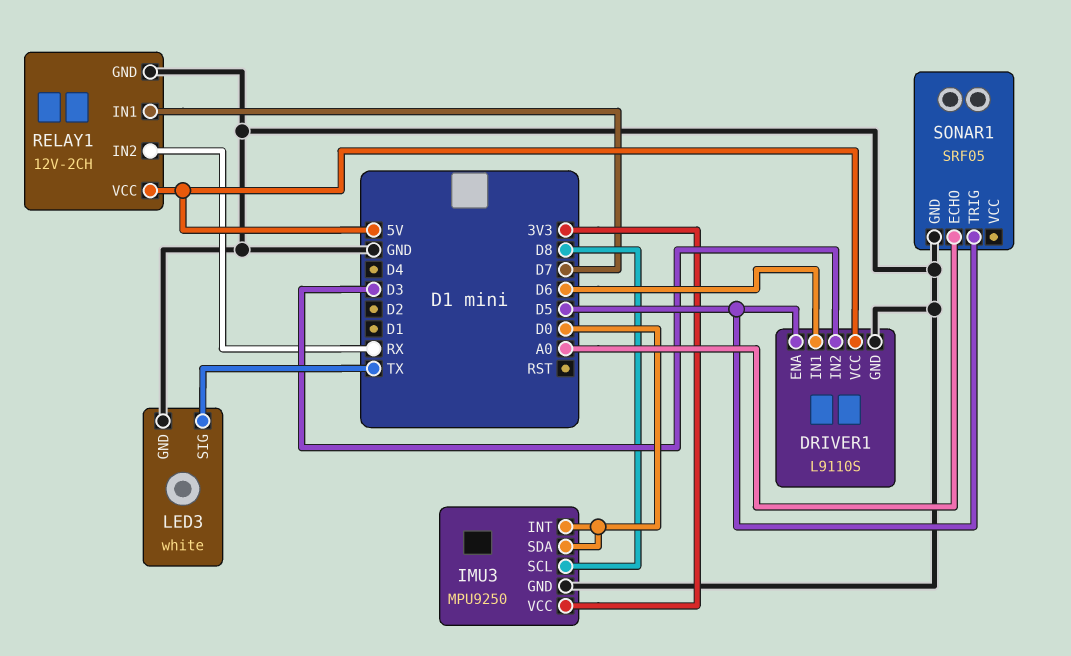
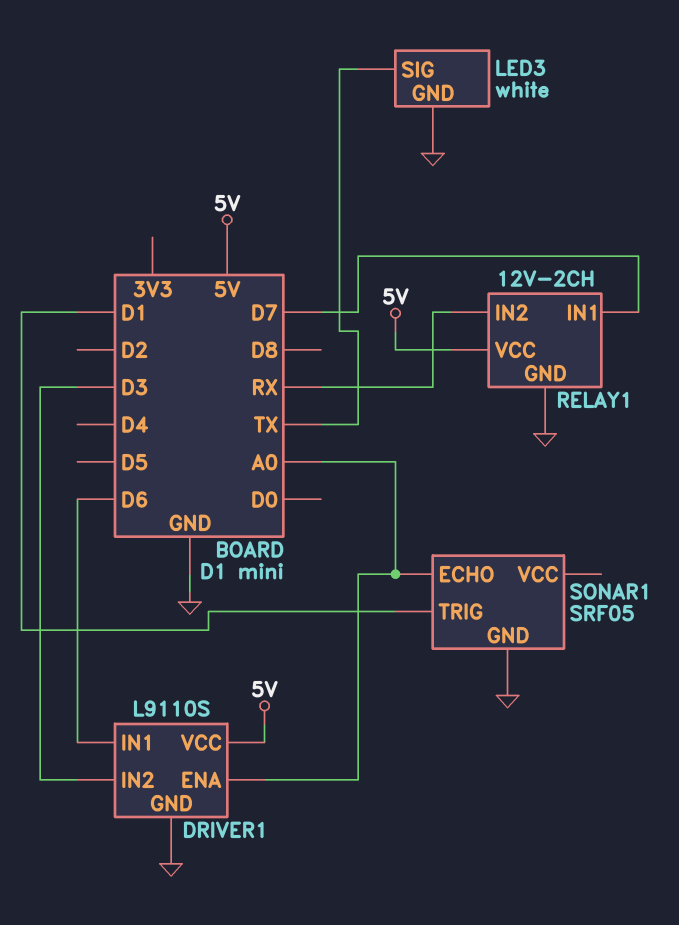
DRIVER1 pin ENA: D5 -> A0
IMU3: MPU9250 -> none
IMU3 pin GND: GND -> none
IMU3 pin INT: D0 -> none
IMU3 pin SCL: D8 -> none
IMU3 pin SDA: D0 -> none
IMU3 pin VCC: 3V3 -> none
SONAR1 pin TRIG: D5 -> D1

